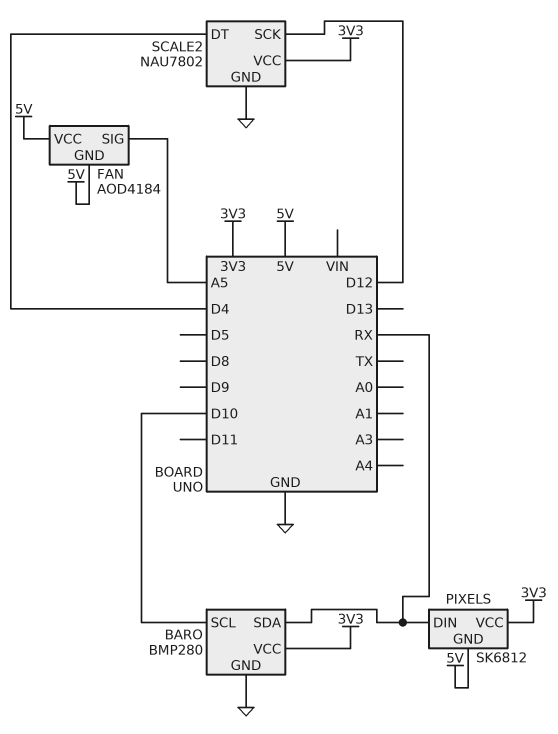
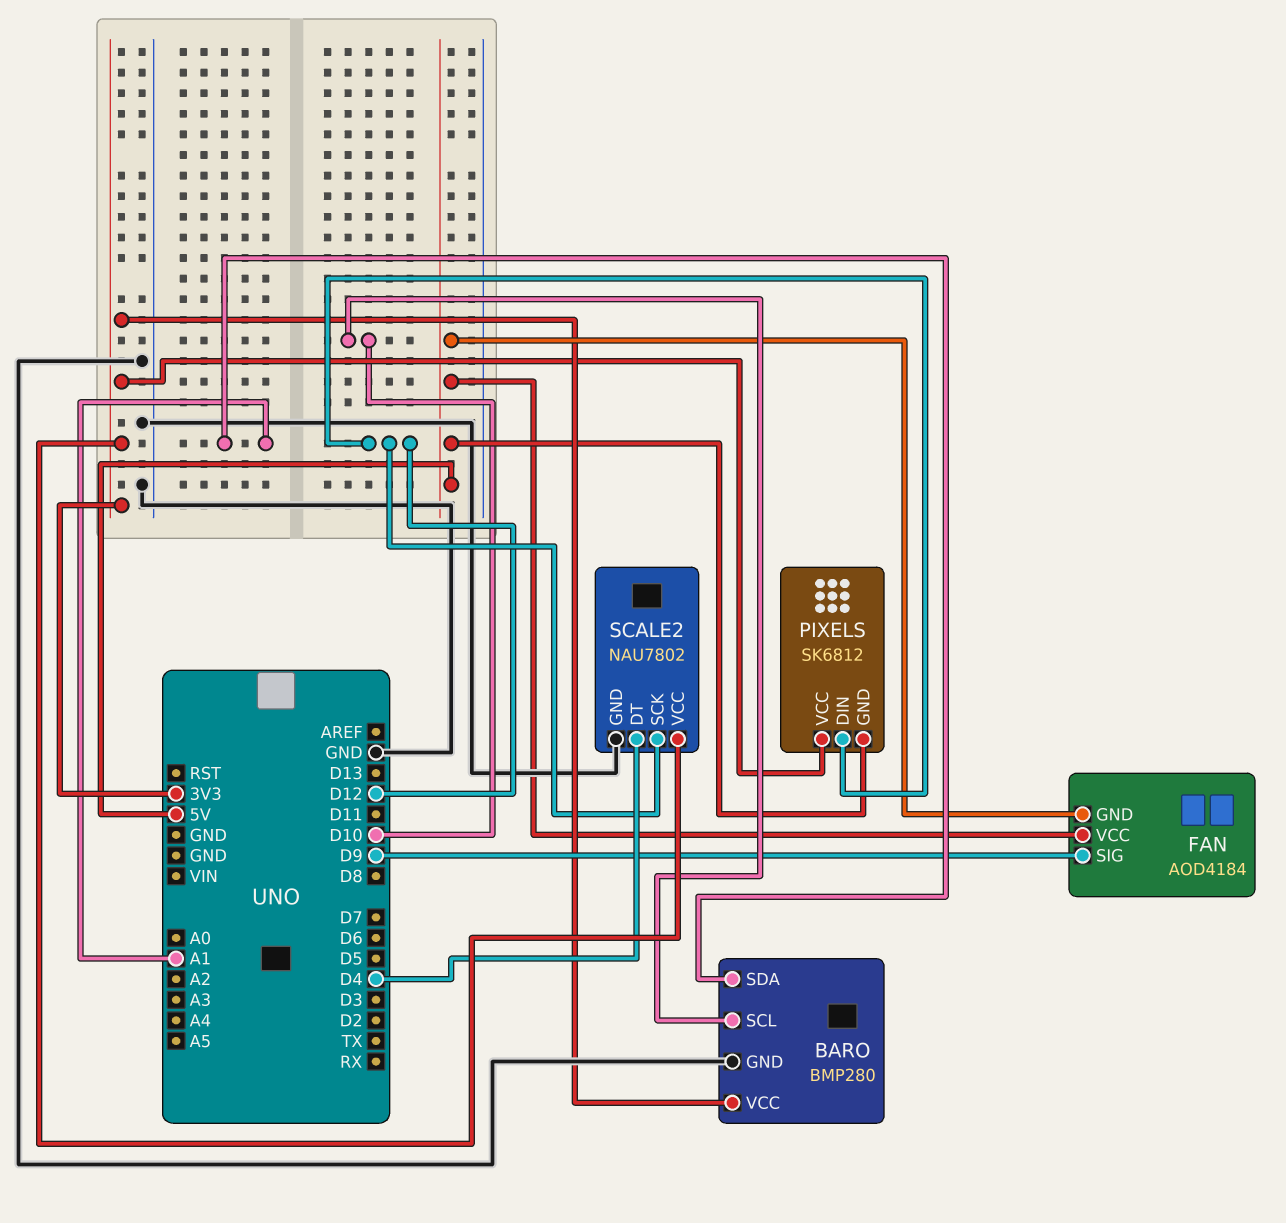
BARO pin SDA: RX -> A1
FAN pin SIG: A5 -> D9
PIXELS pin DIN: RX -> D12

